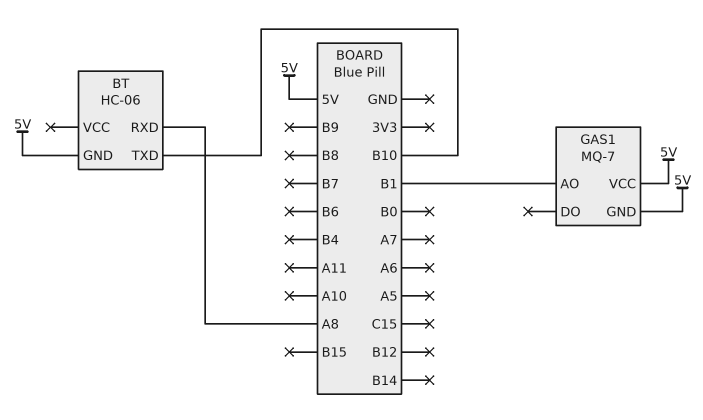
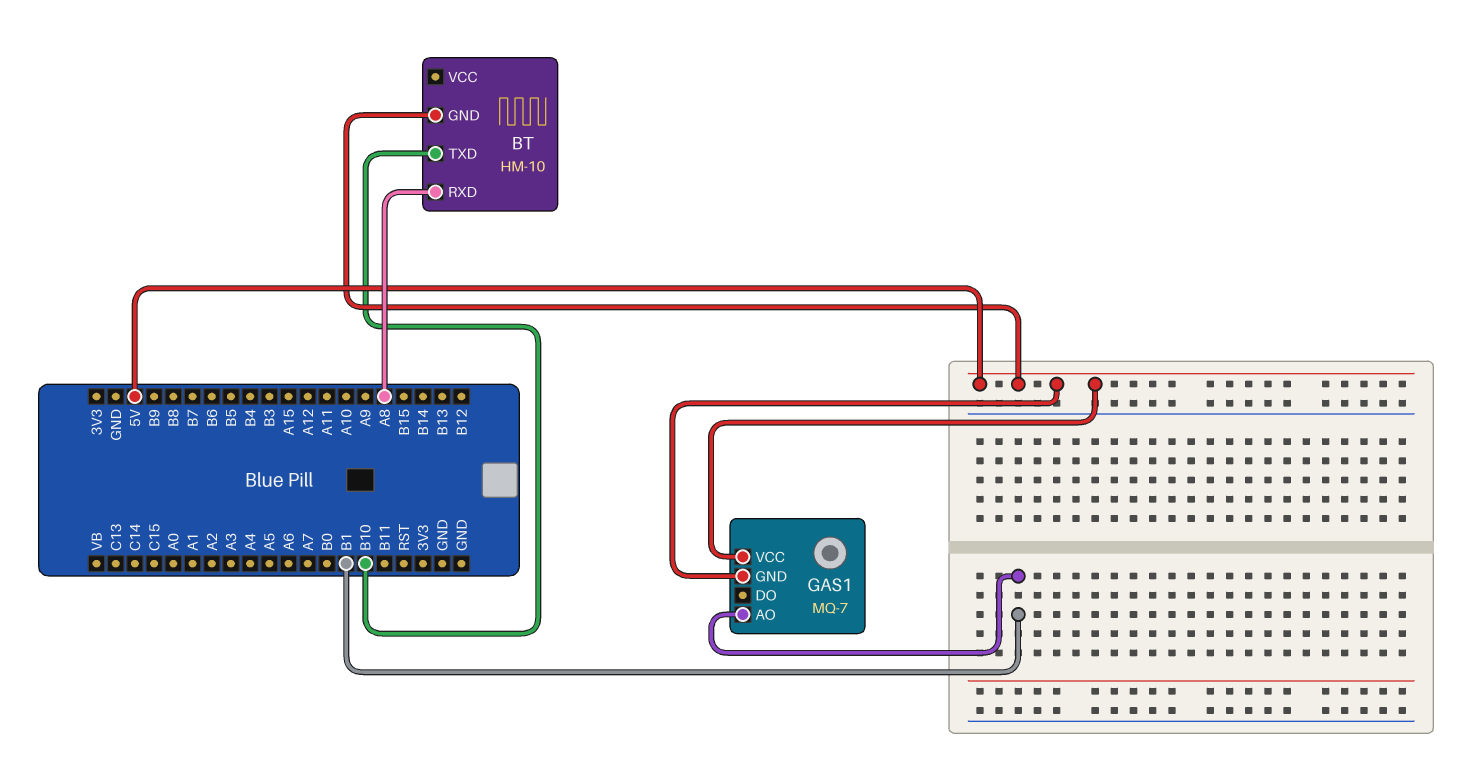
BT: HC-06 -> HM-10

